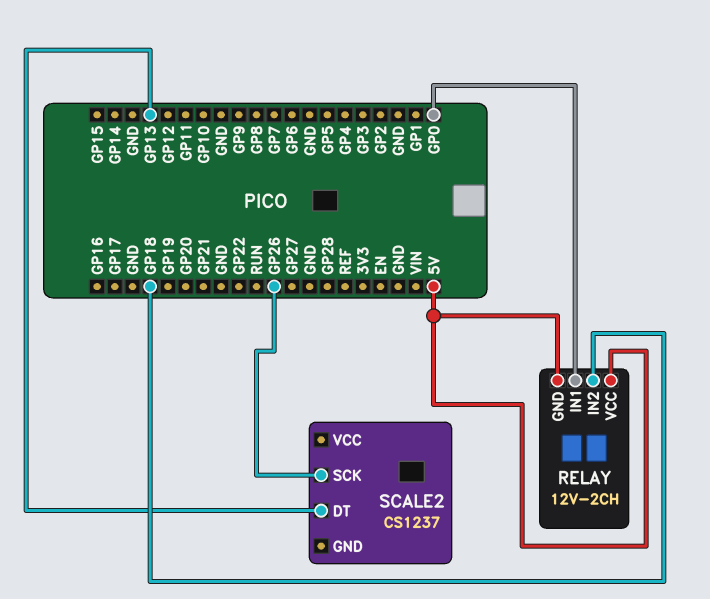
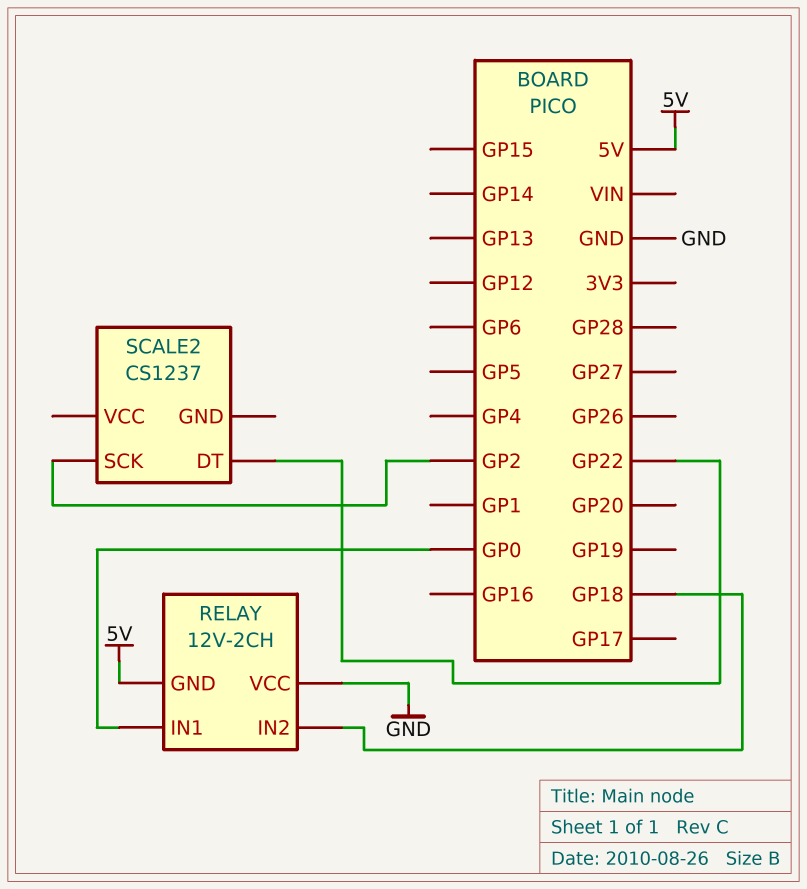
RELAY pin VCC: 5V -> GND
SCALE2 pin DT: GP13 -> GP22
SCALE2 pin SCK: GP26 -> GP2

